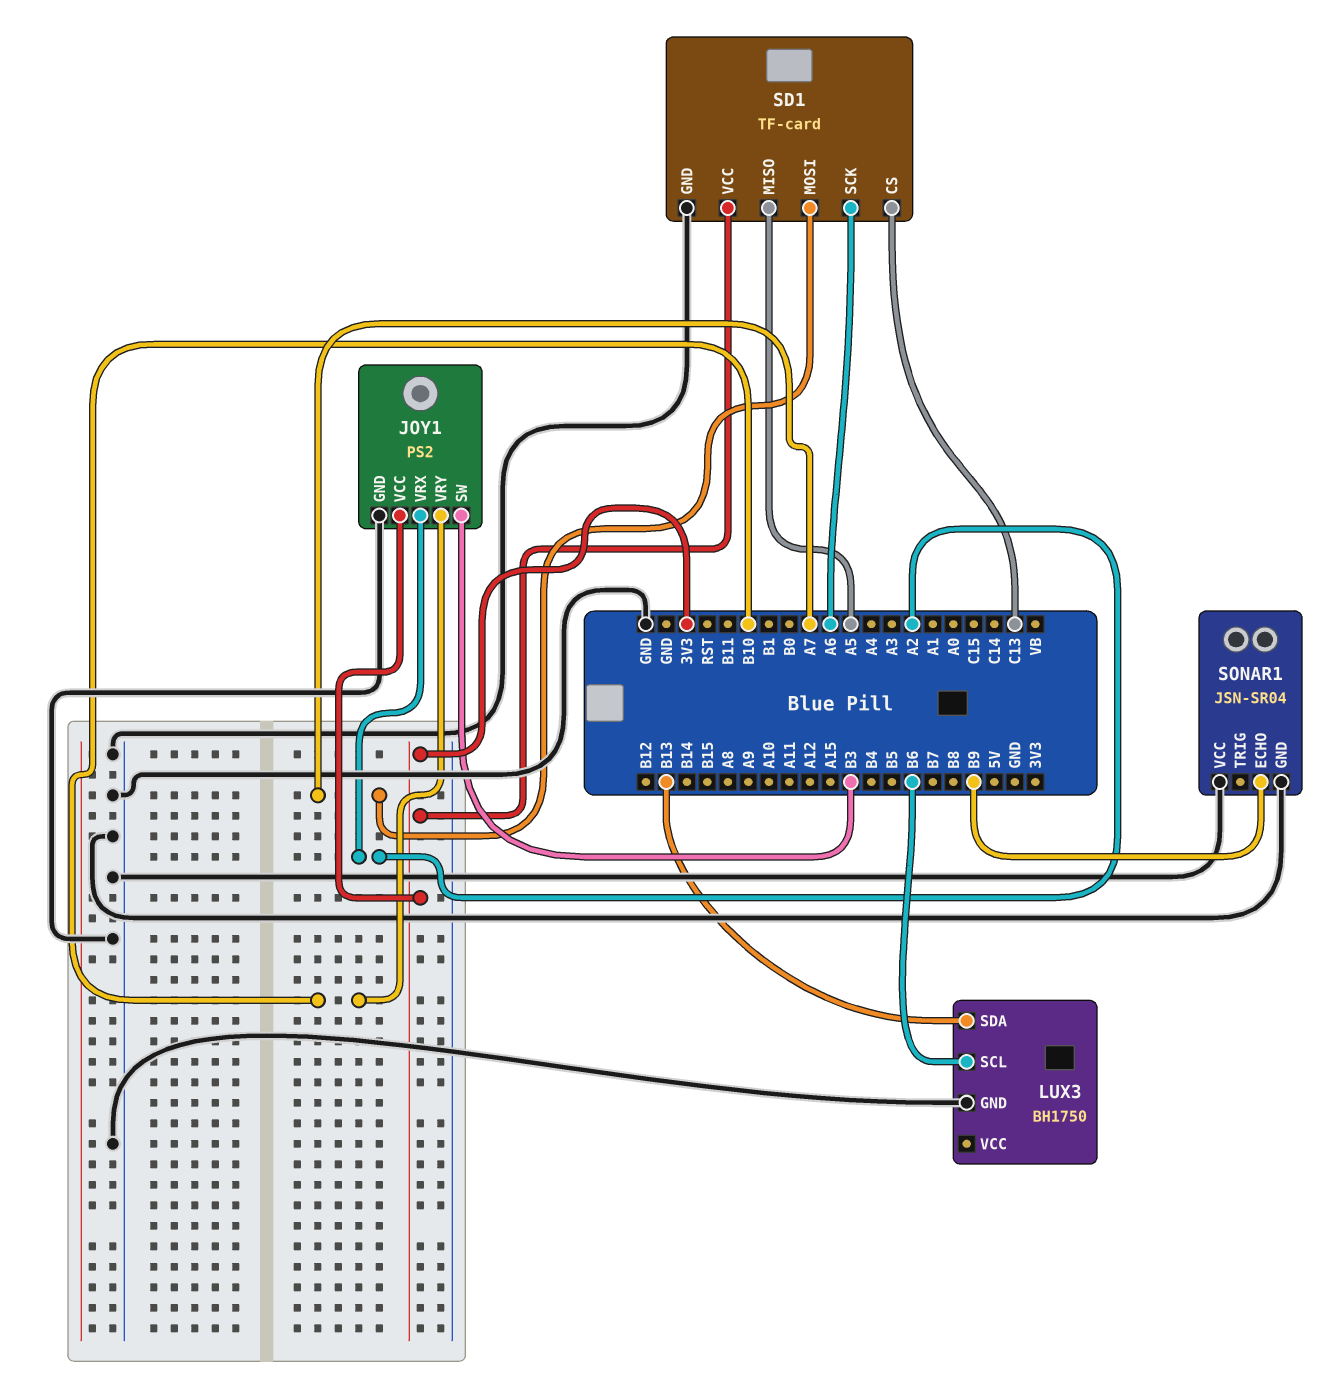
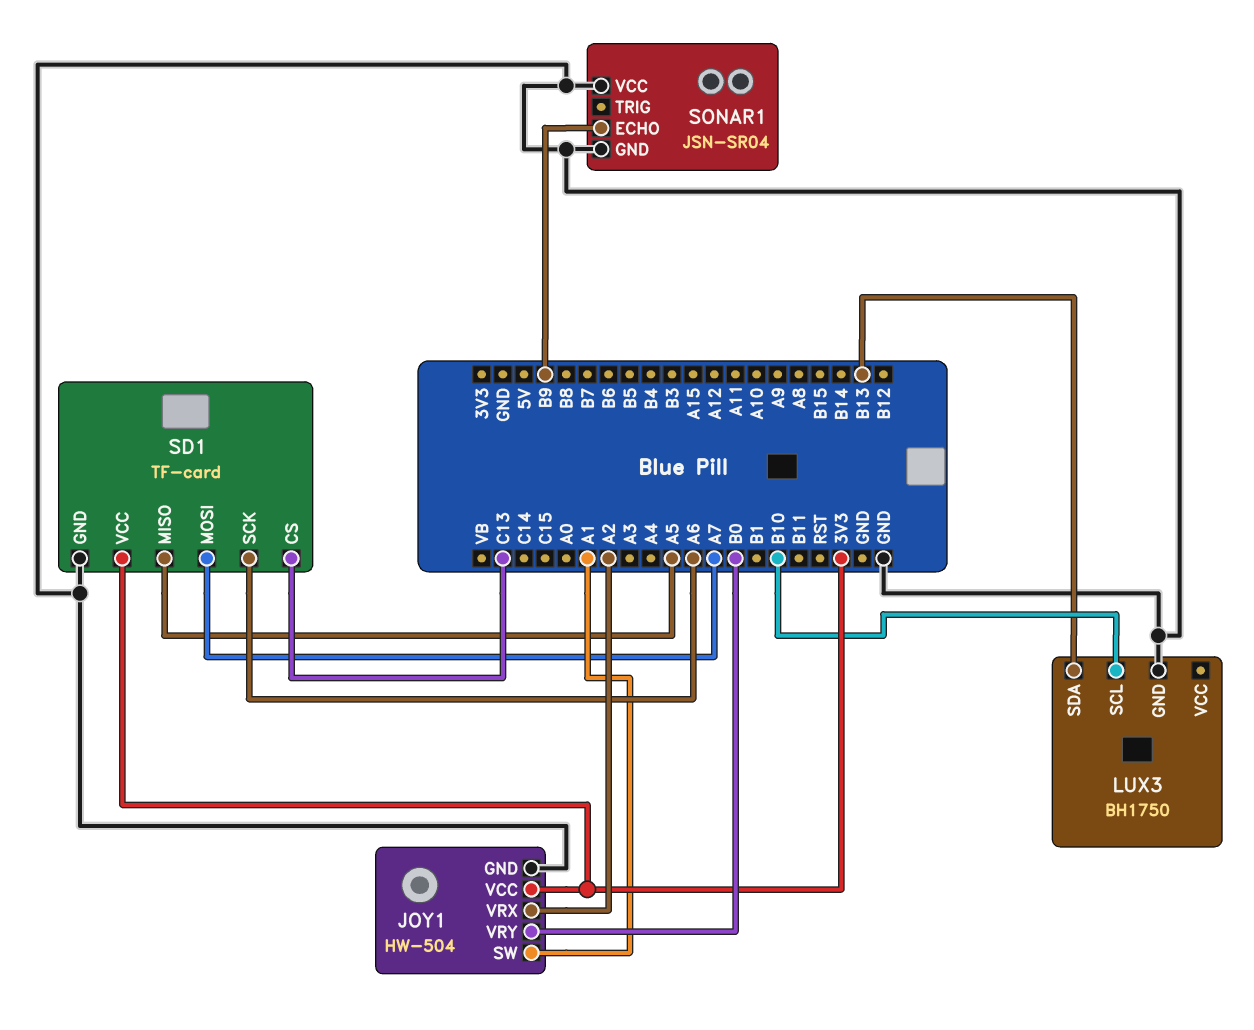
JOY1: PS2 -> HW-504
JOY1 pin SW: B3 -> A1
JOY1 pin VRY: B10 -> B0
LUX3 pin SCL: B6 -> B10

